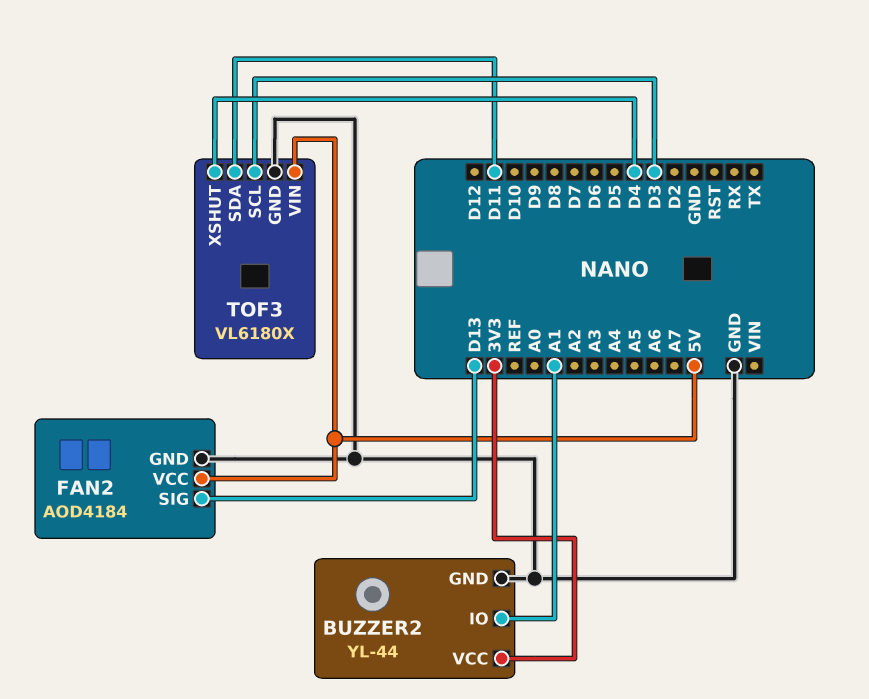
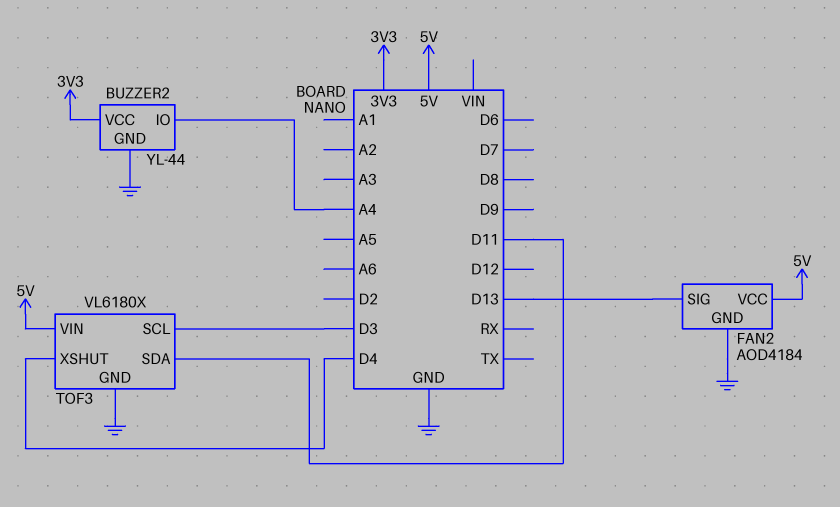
BUZZER2 pin IO: A1 -> A4

